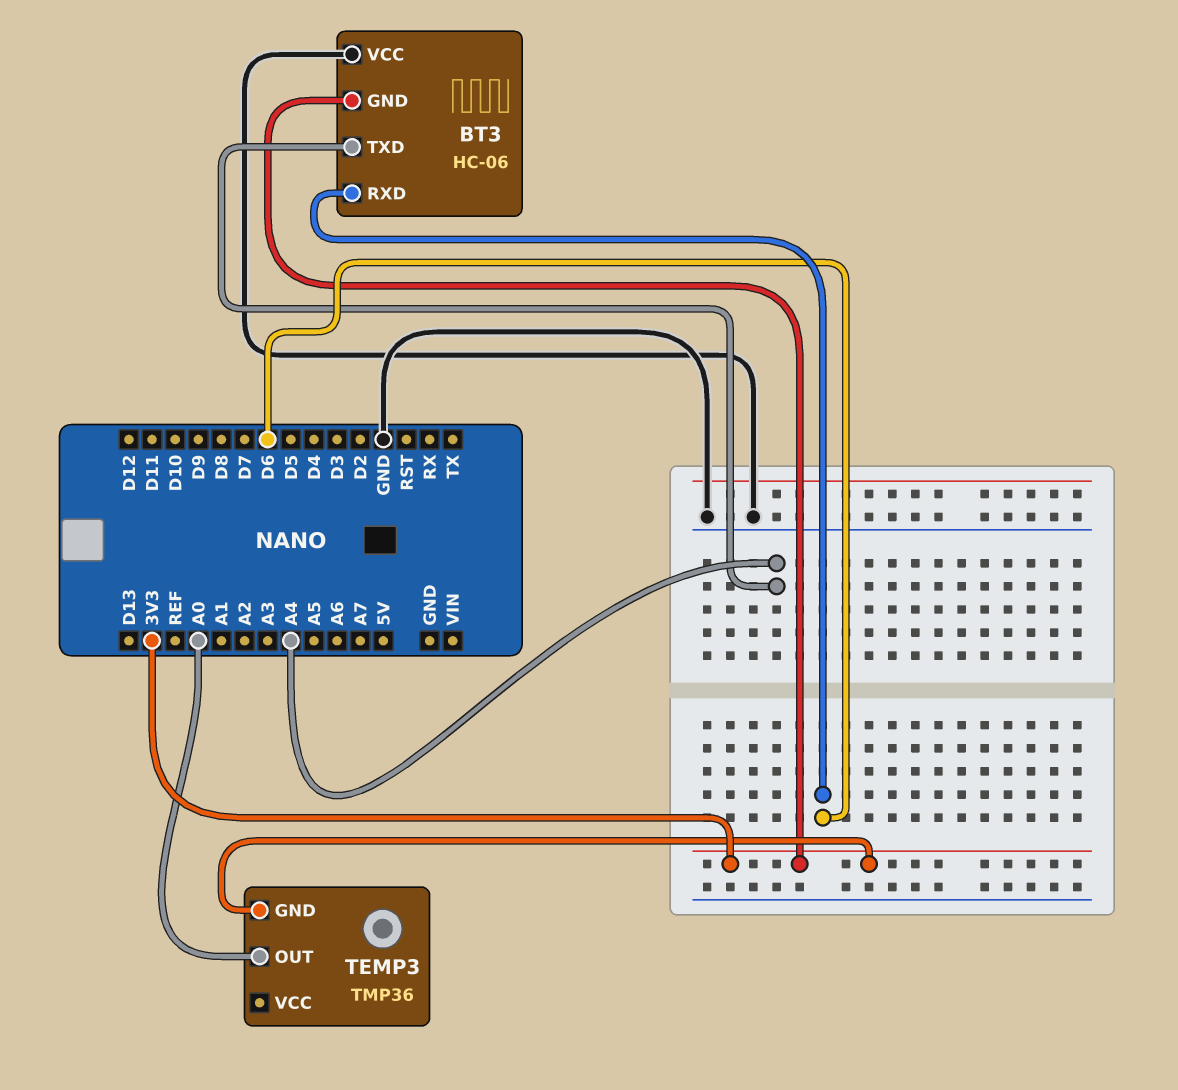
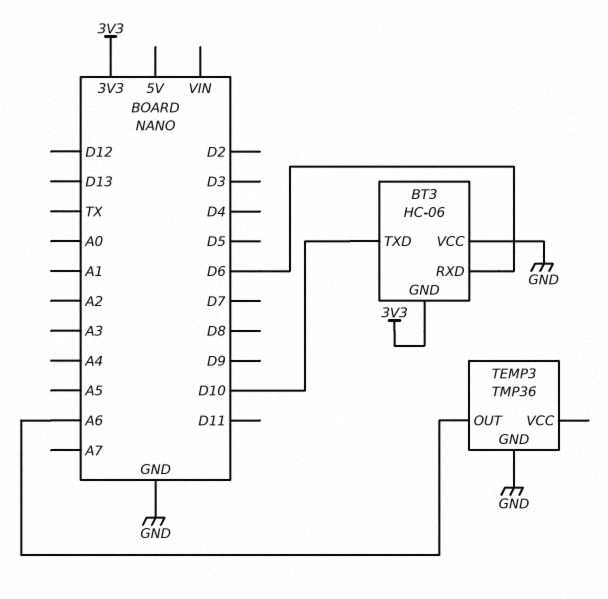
BT3 pin TXD: A4 -> D10
TEMP3 pin GND: 3V3 -> GND
TEMP3 pin OUT: A0 -> A6

